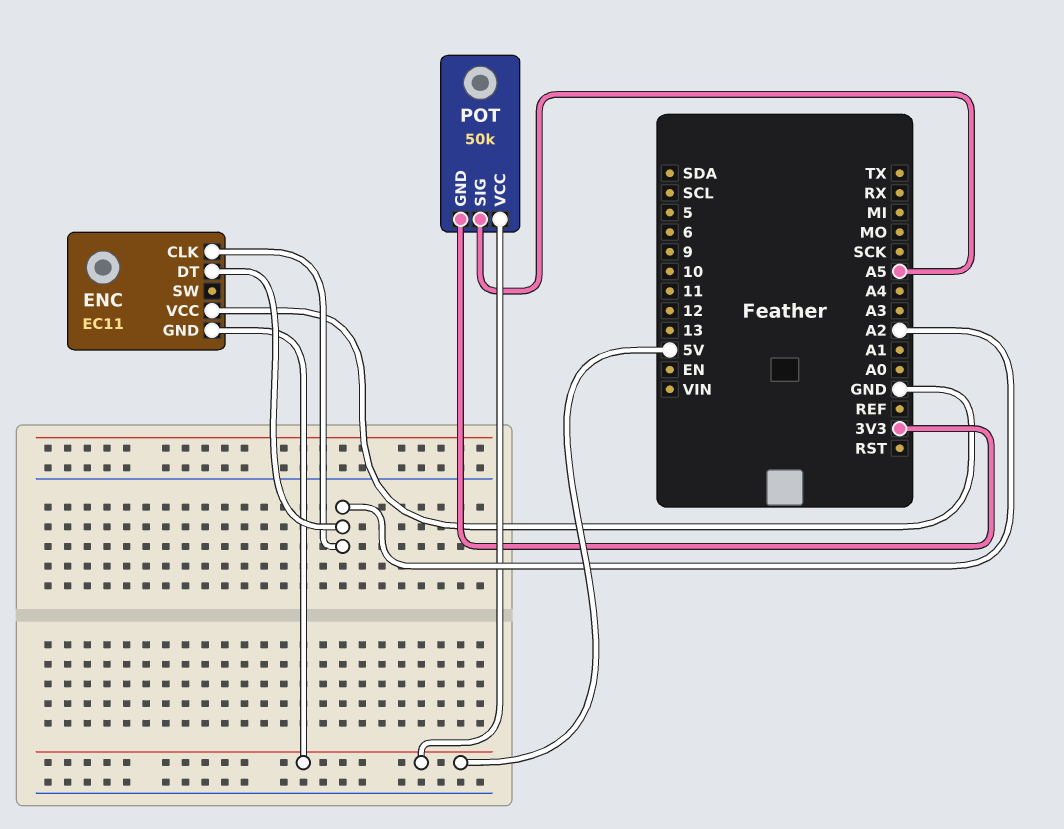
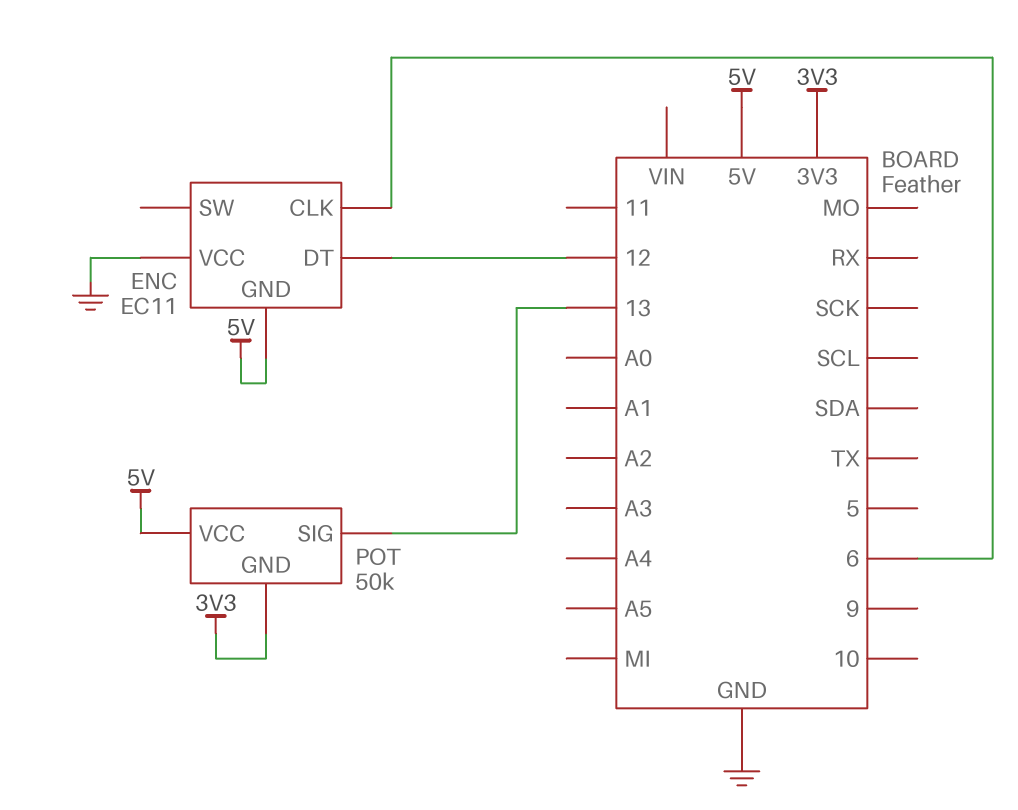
ENC pin CLK: A2 -> 6
ENC pin DT: A2 -> 12
POT pin SIG: A5 -> 13

